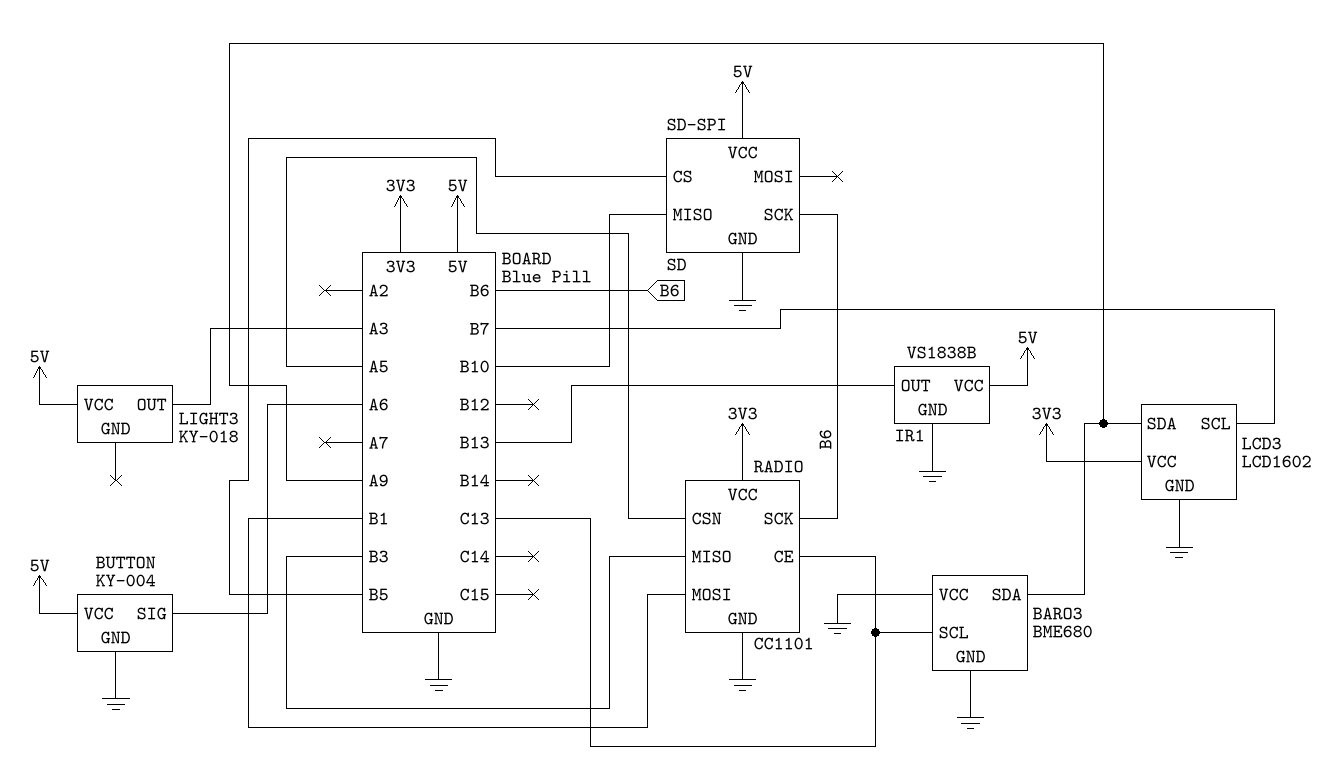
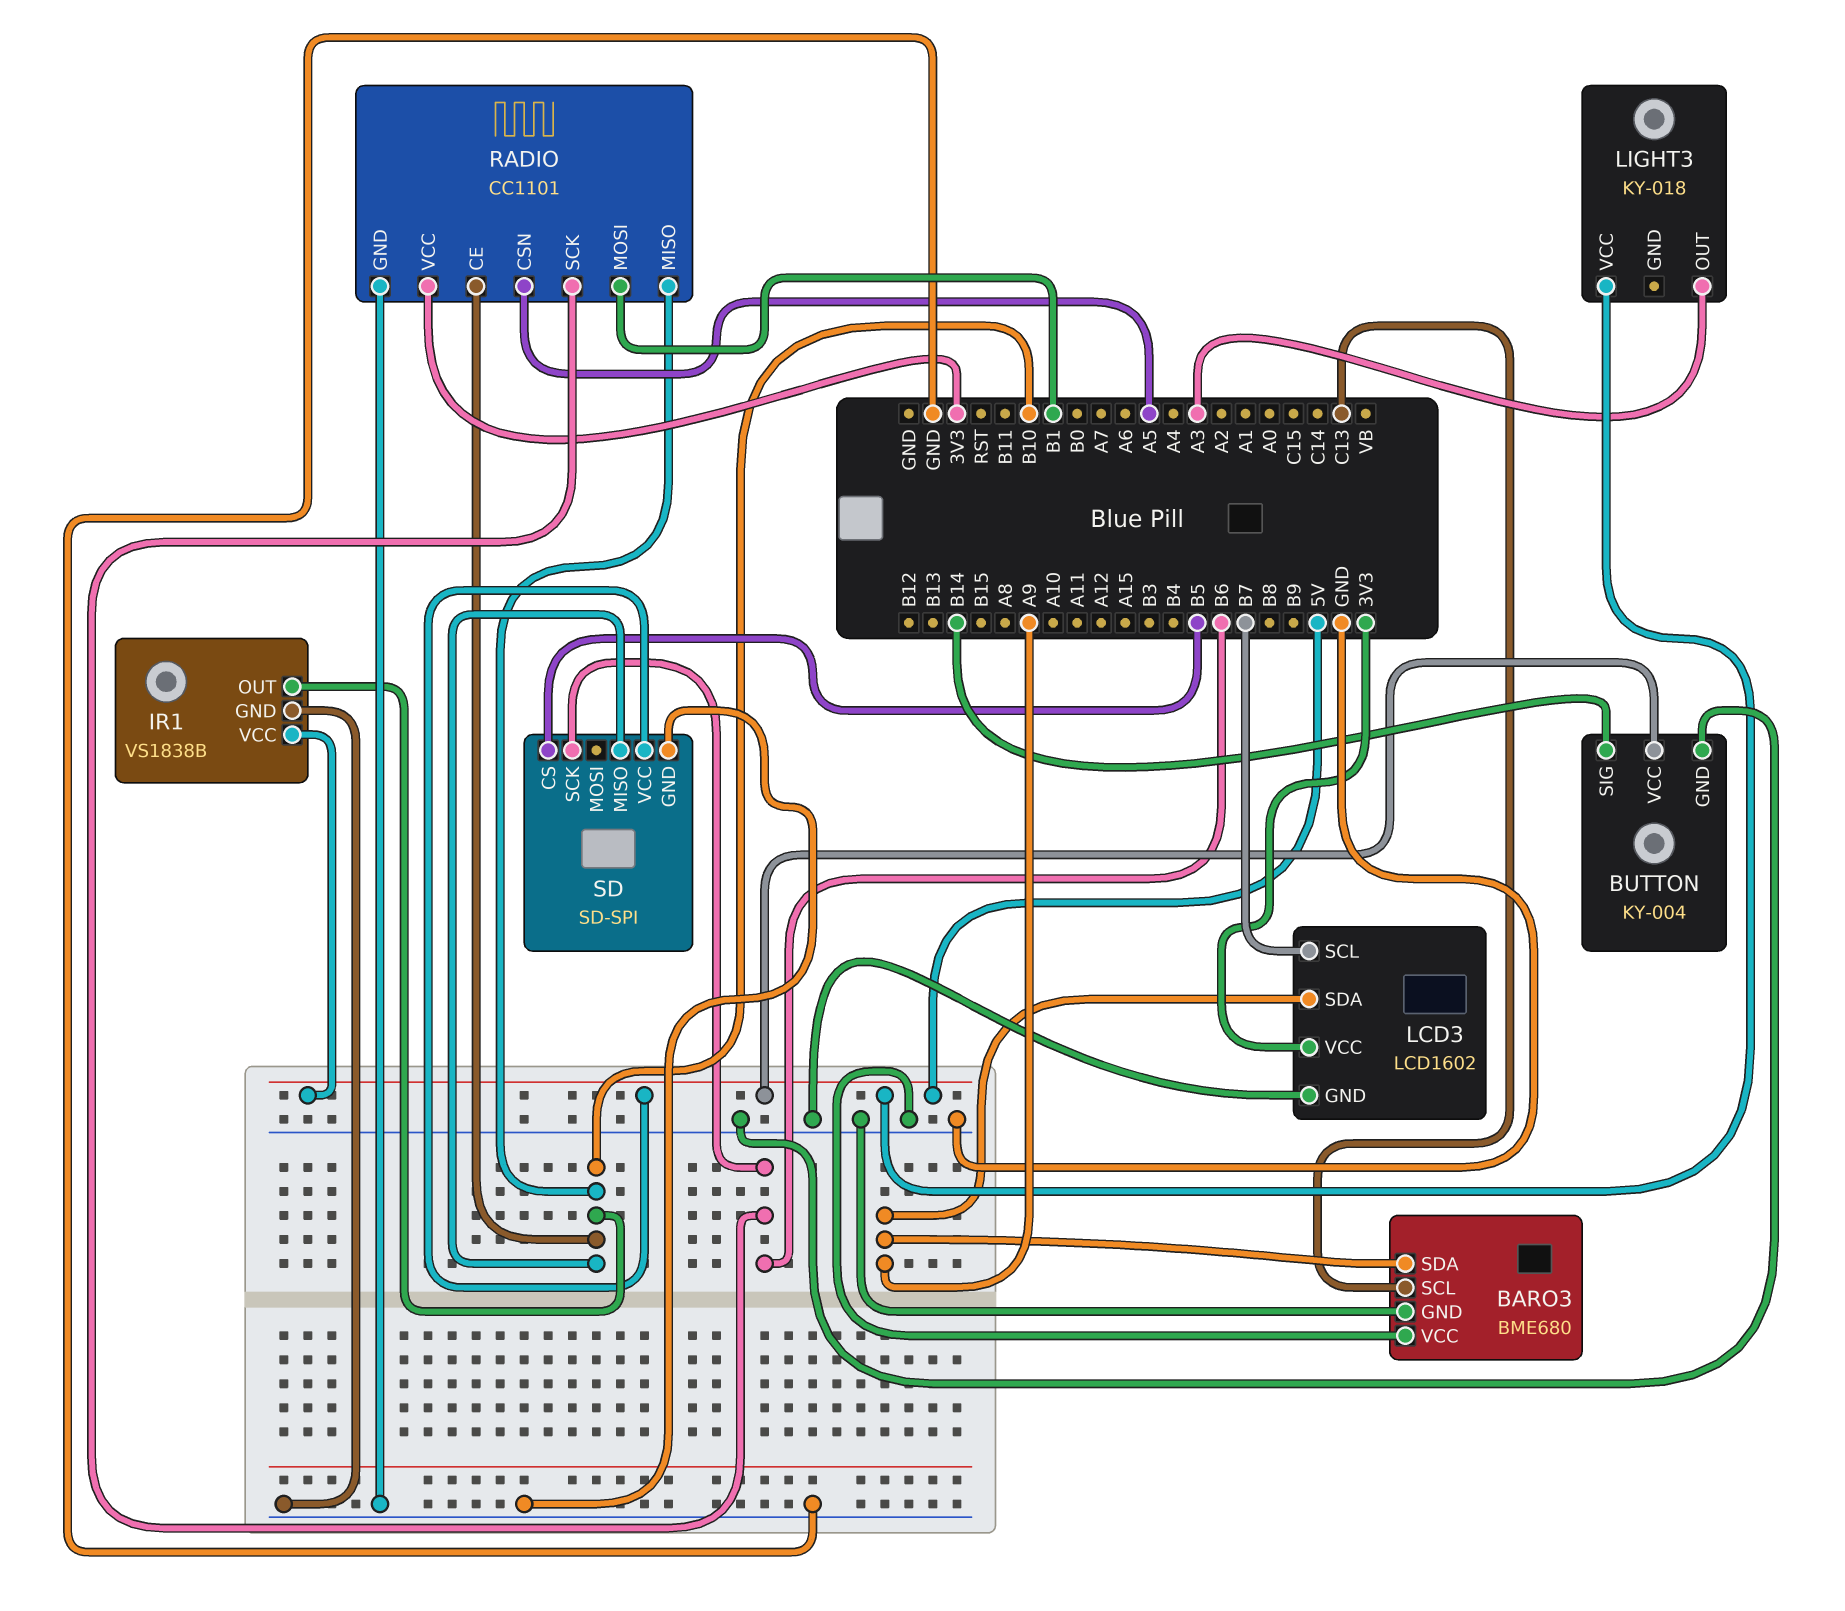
BUTTON pin SIG: A6 -> B14
IR1 pin OUT: B13 -> B10
RADIO pin CE: C13 -> B10
RADIO pin MISO: B3 -> B10

